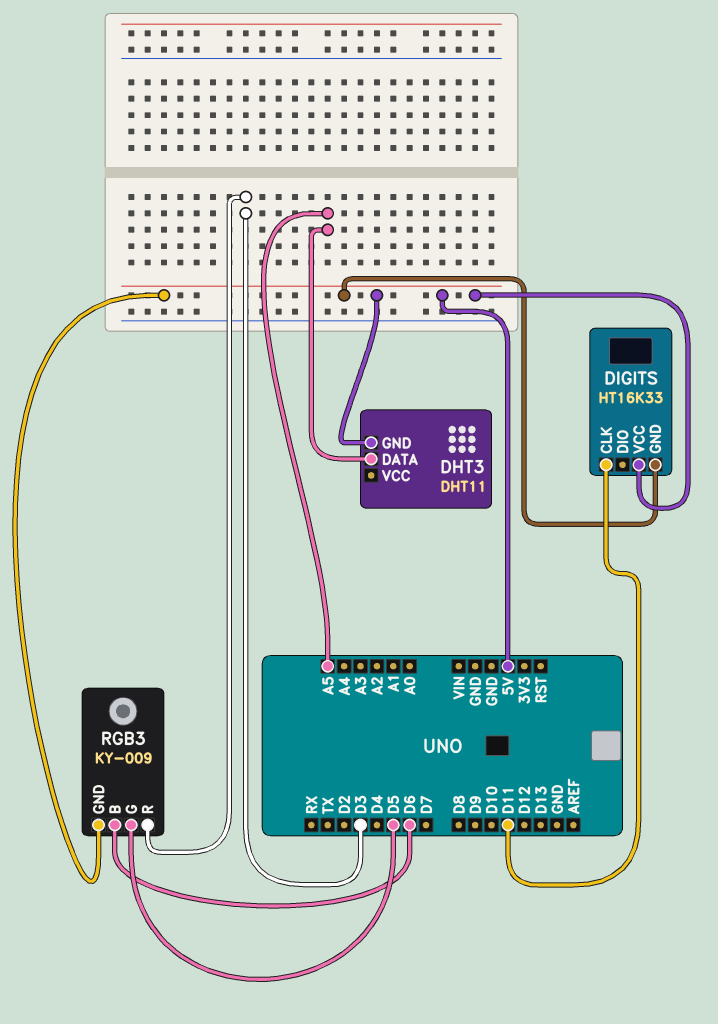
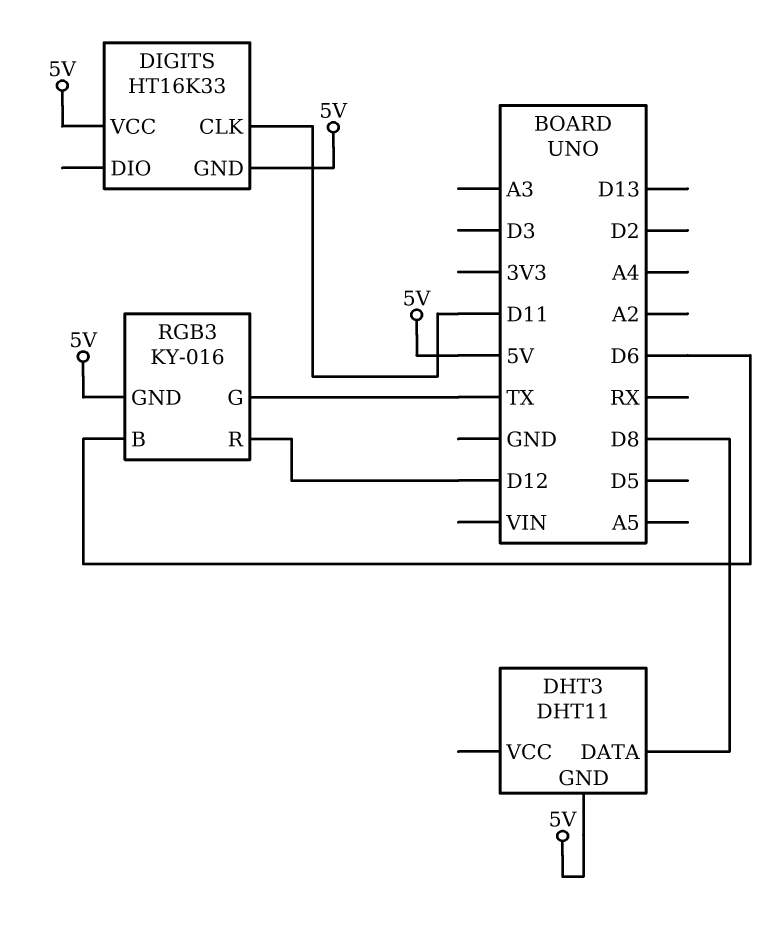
DHT3 pin DATA: A5 -> D8
RGB3: KY-009 -> KY-016
RGB3 pin G: D5 -> TX
RGB3 pin R: D3 -> D12

